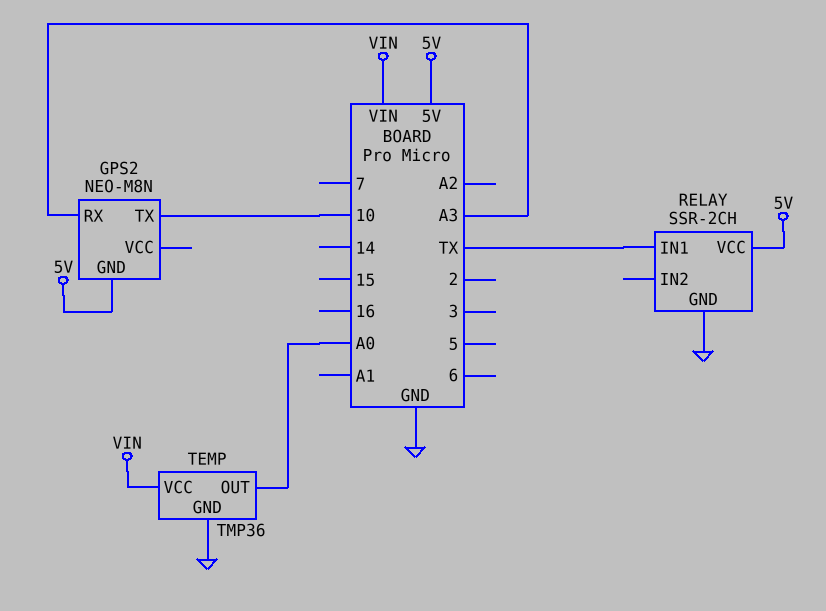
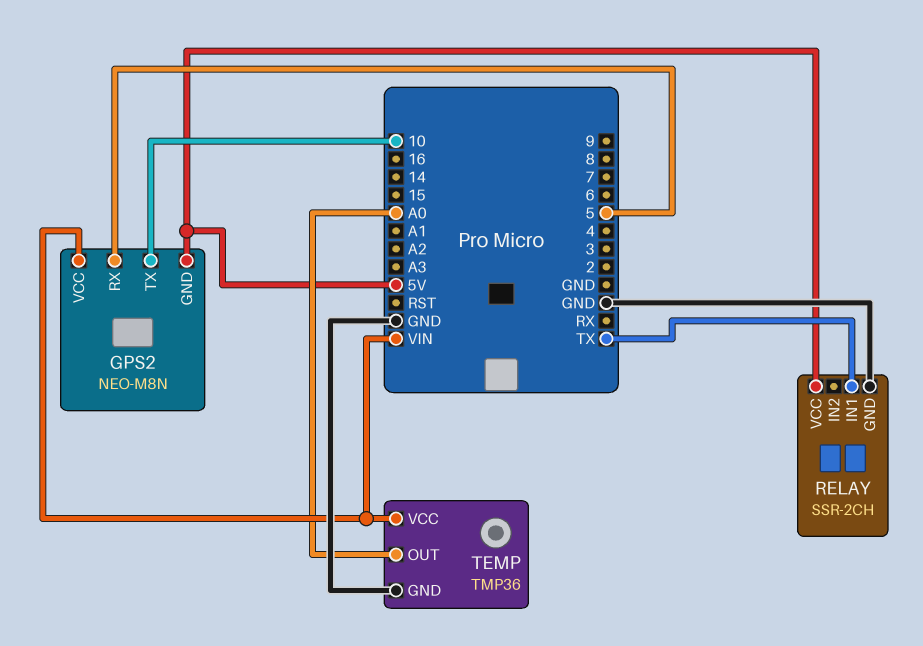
GPS2 pin RX: A3 -> 5
GPS2 pin VCC: none -> VIN

